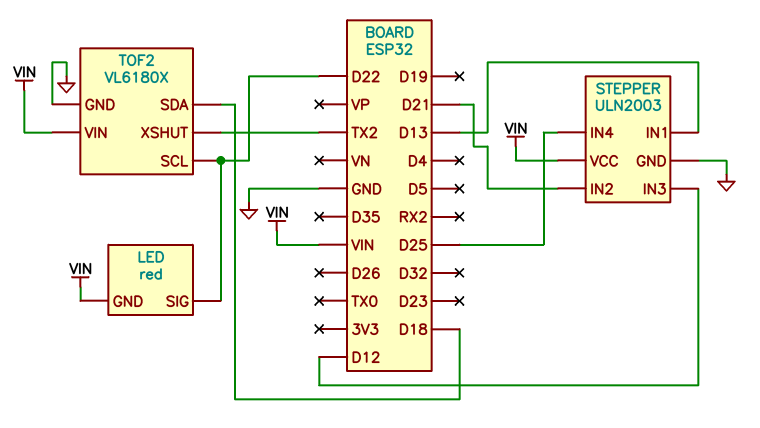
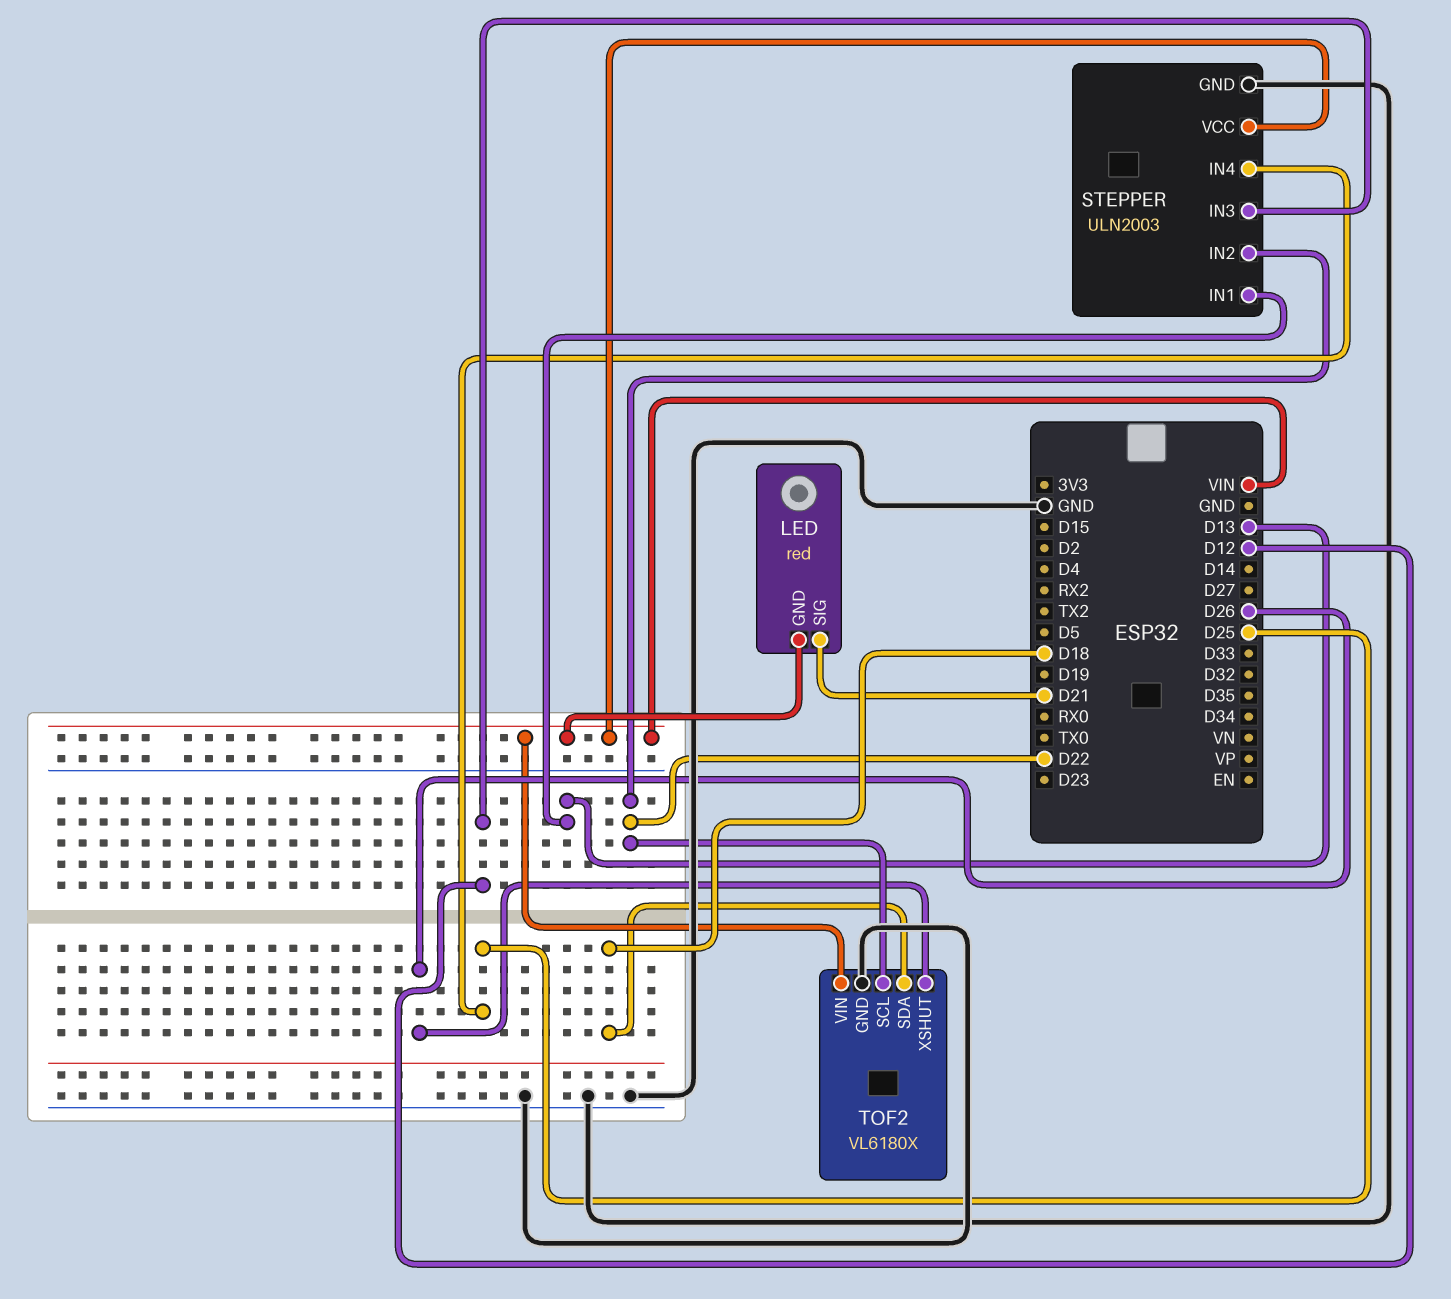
LED pin SIG: D22 -> D21
STEPPER pin IN2: D21 -> D22
TOF2 pin XSHUT: TX2 -> D26

